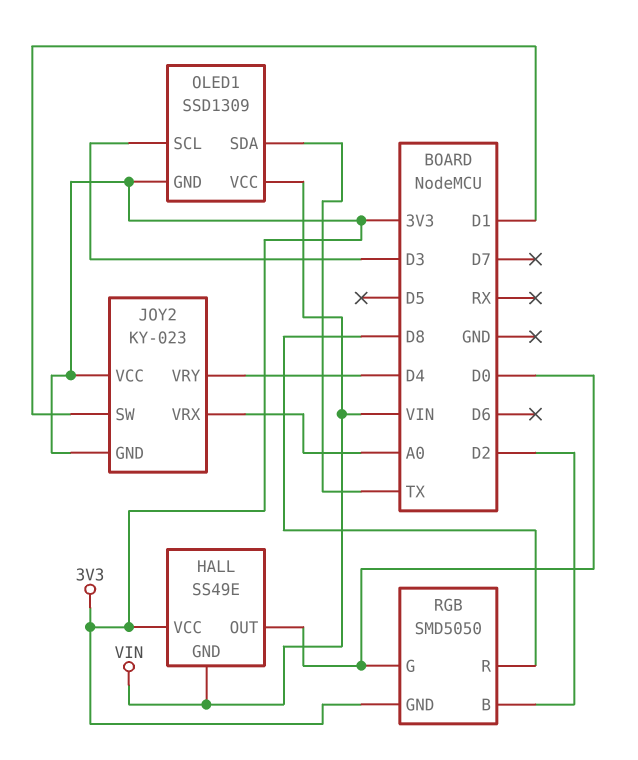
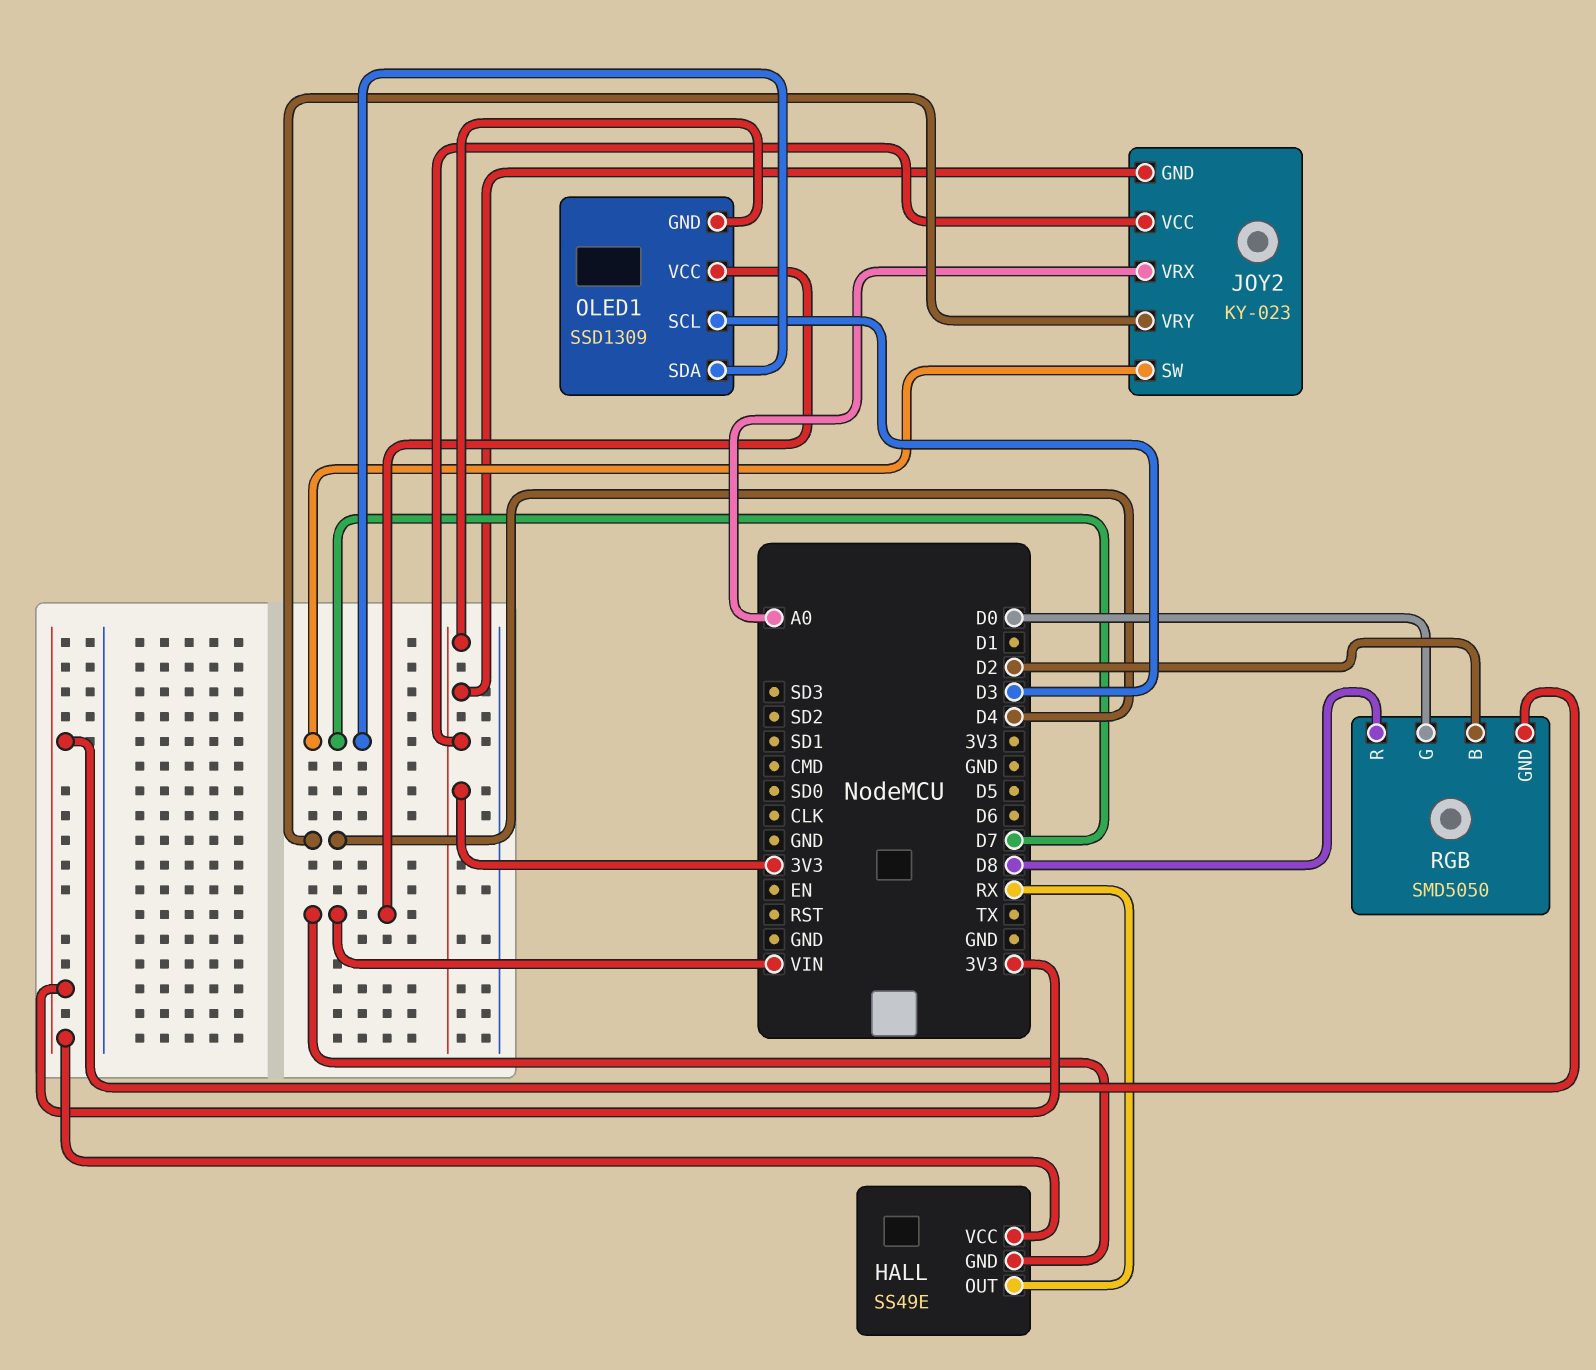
HALL pin OUT: D0 -> RX
JOY2 pin SW: D1 -> D7
OLED1 pin SDA: TX -> D7

